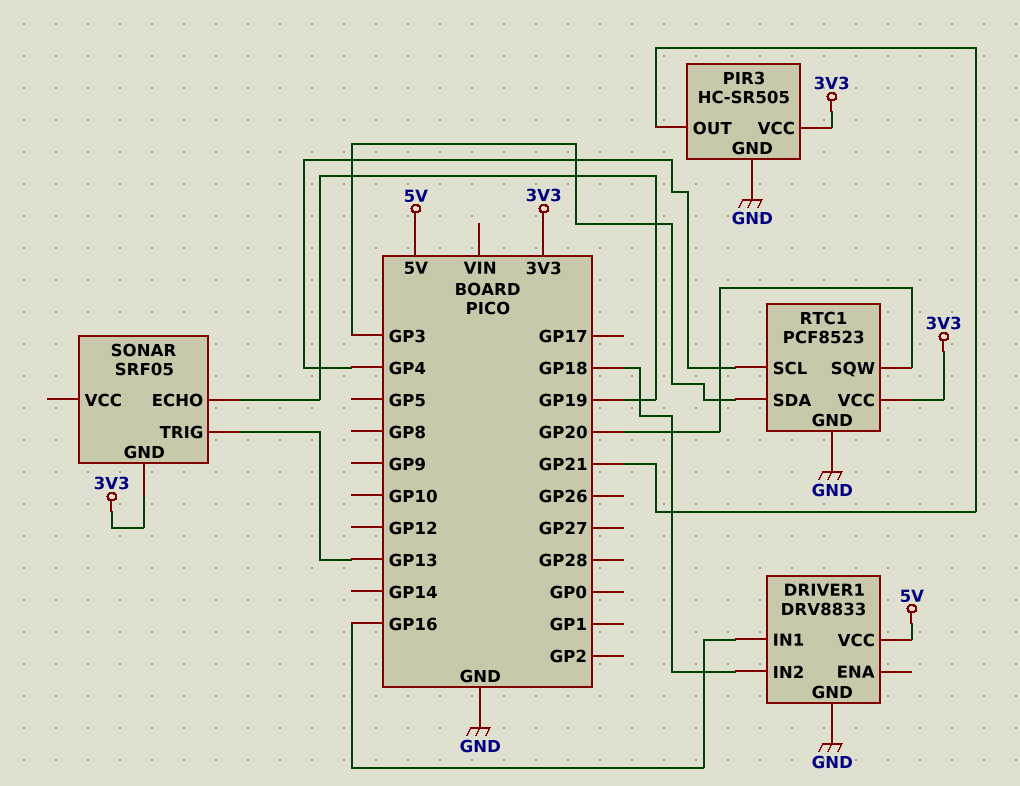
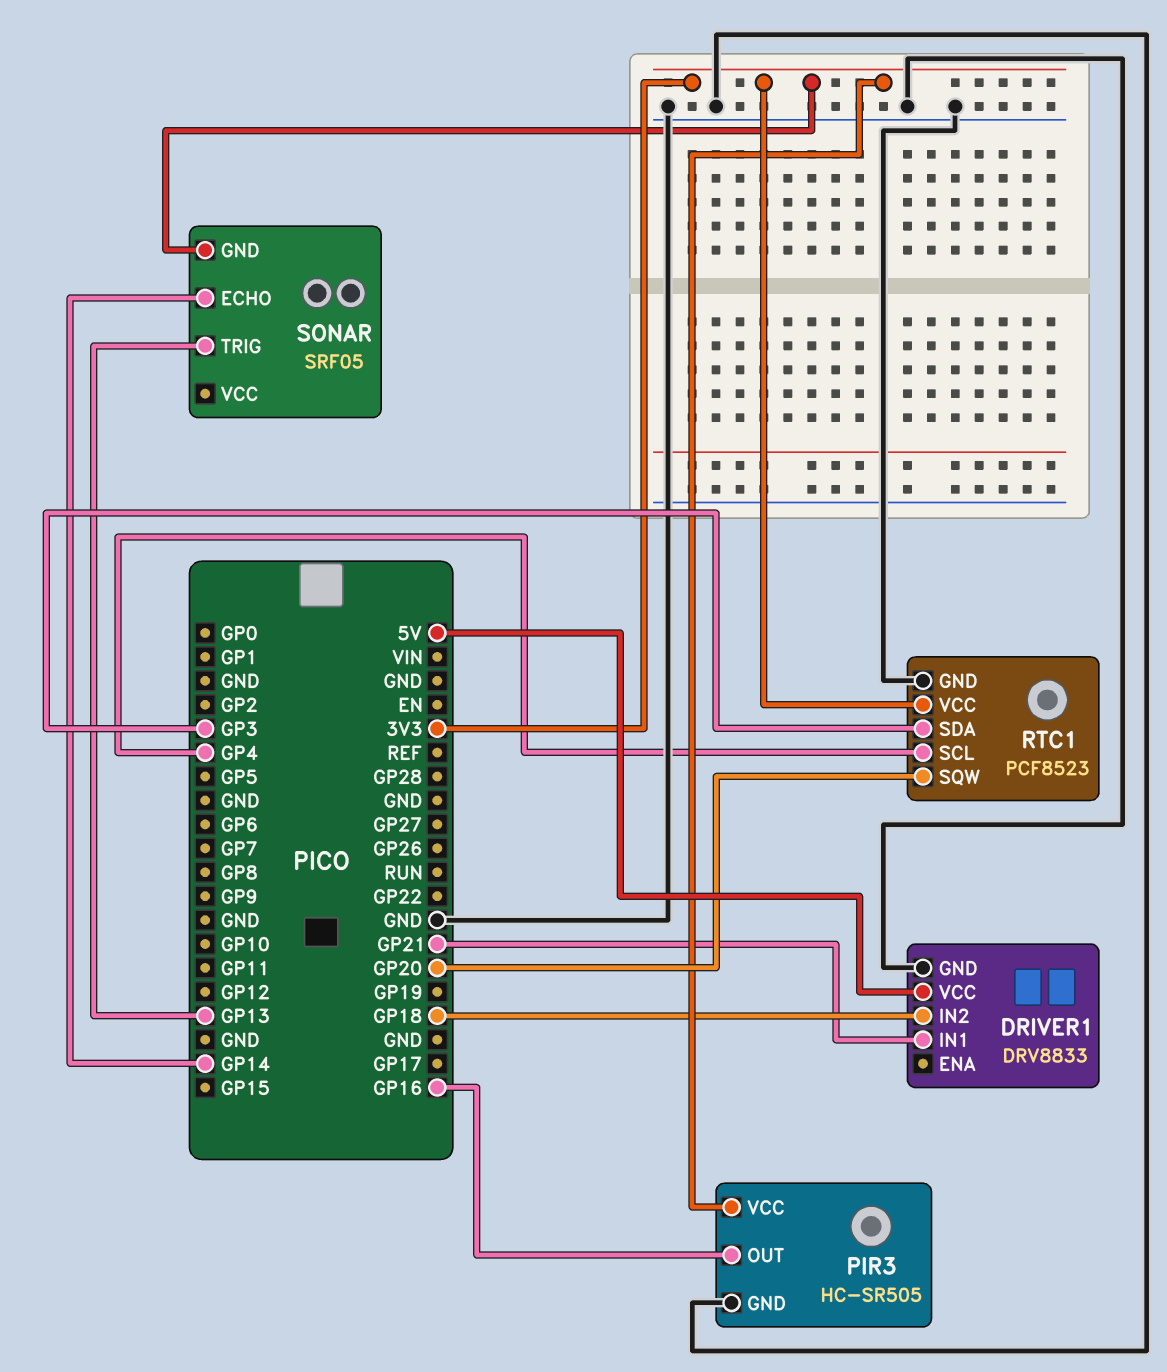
DRIVER1 pin IN1: GP16 -> GP21
PIR3 pin OUT: GP21 -> GP16
SONAR pin ECHO: GP19 -> GP14

